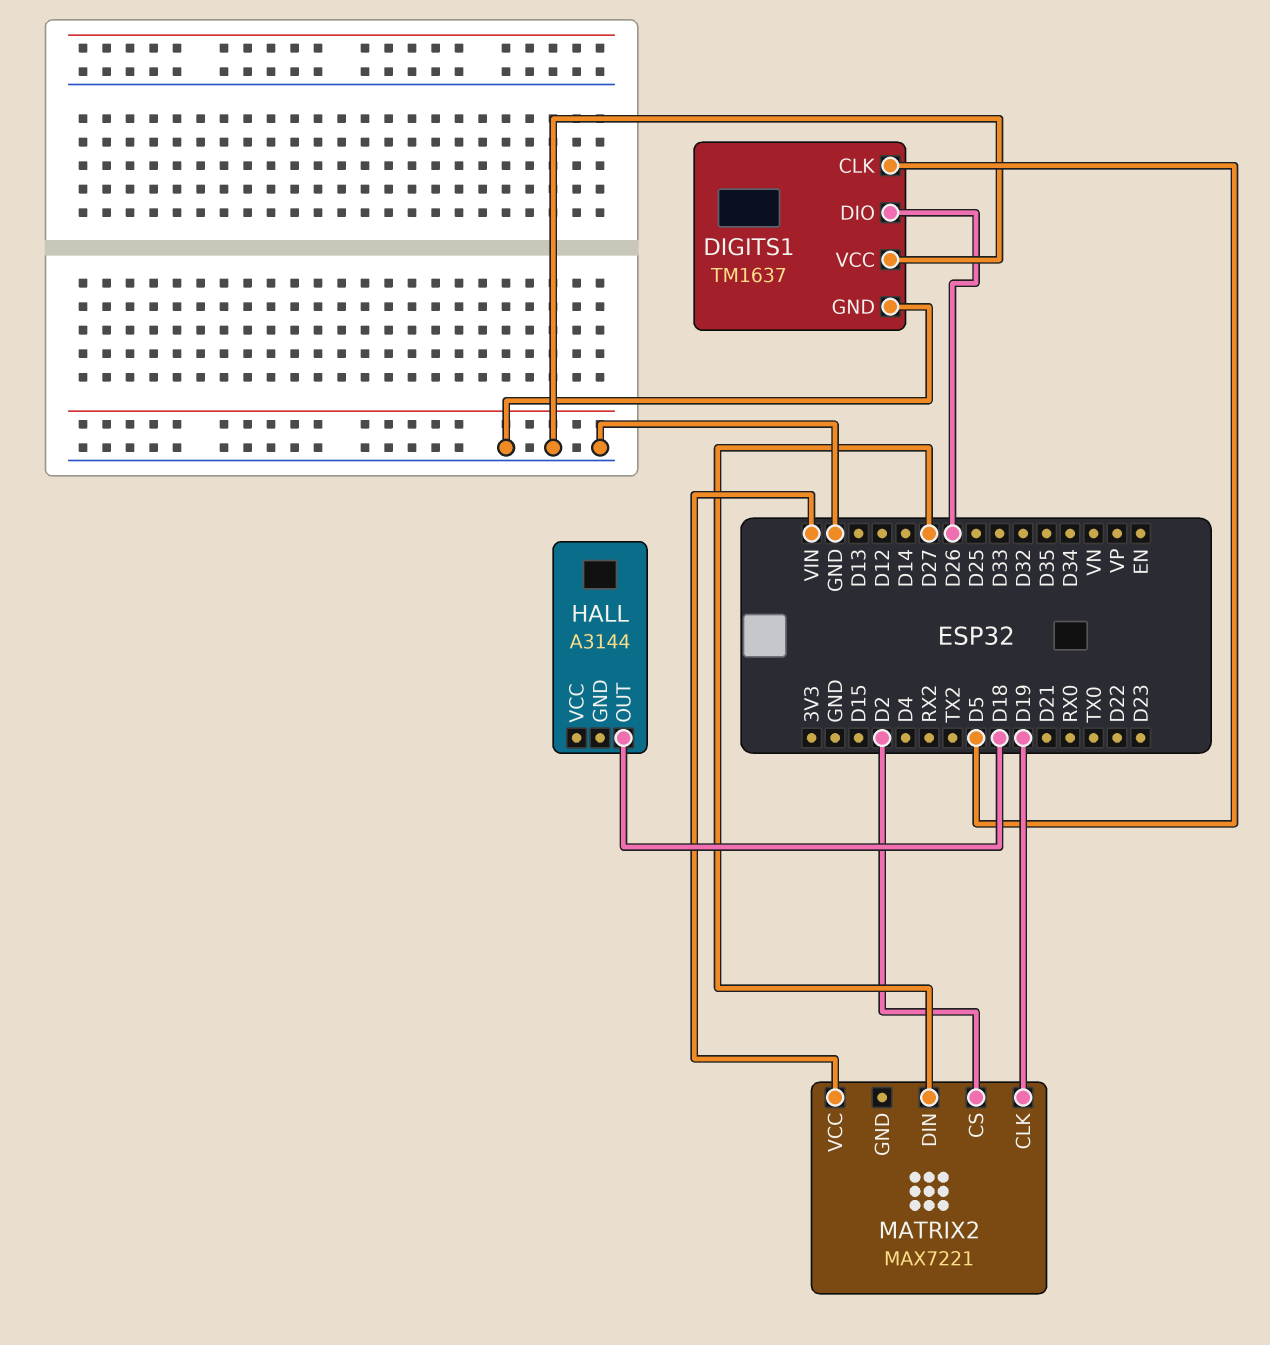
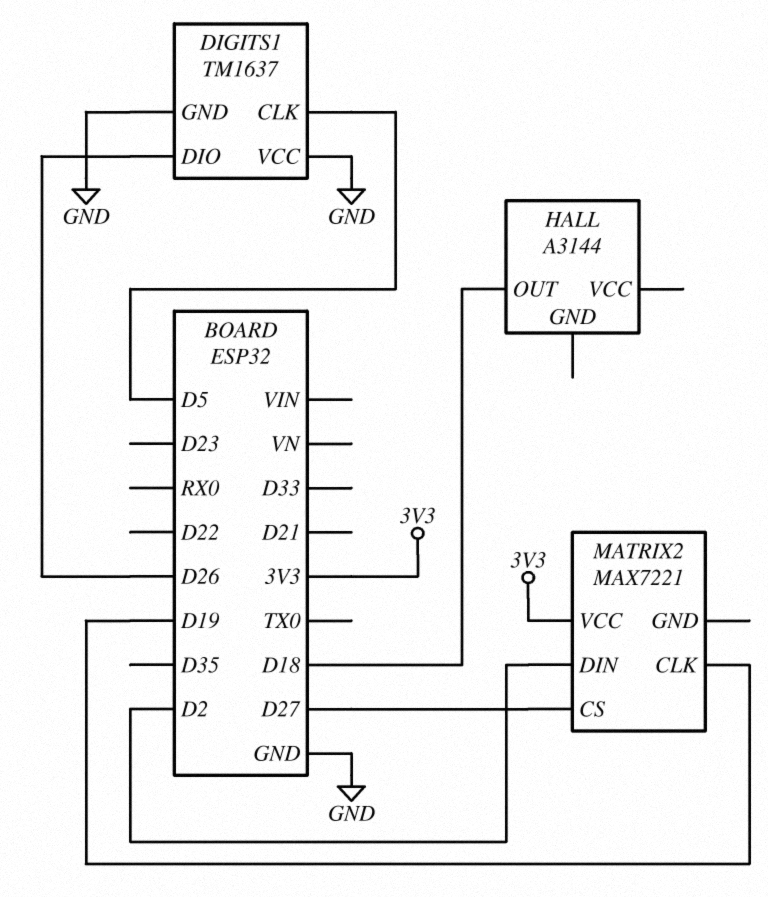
MATRIX2 pin CS: D2 -> D27
MATRIX2 pin DIN: D27 -> D2
MATRIX2 pin VCC: VIN -> 3V3

